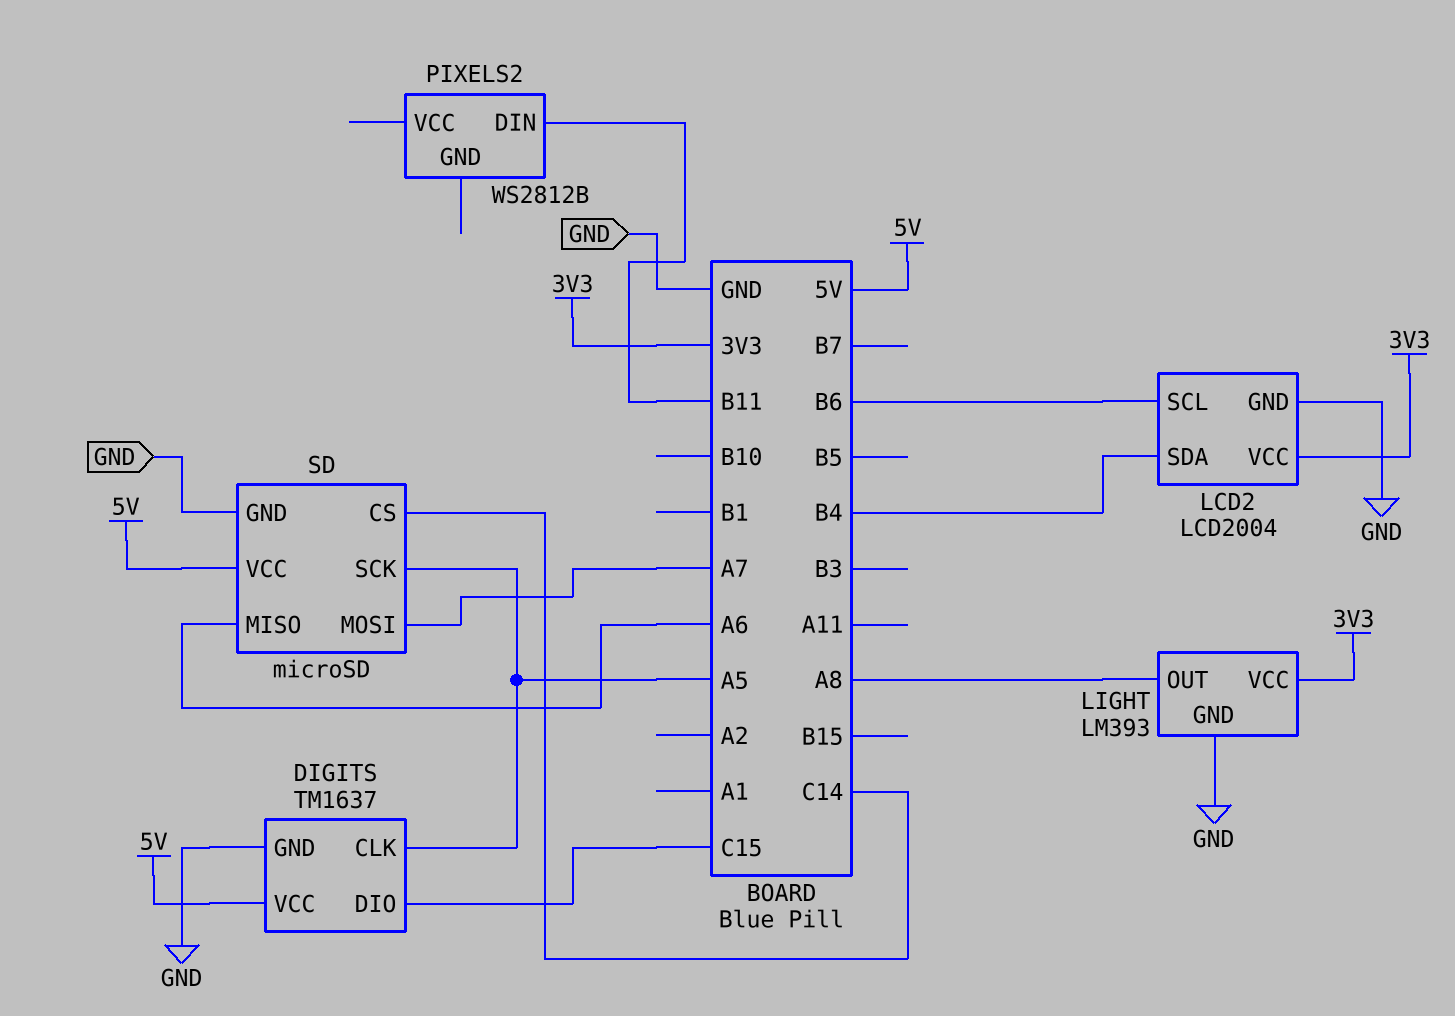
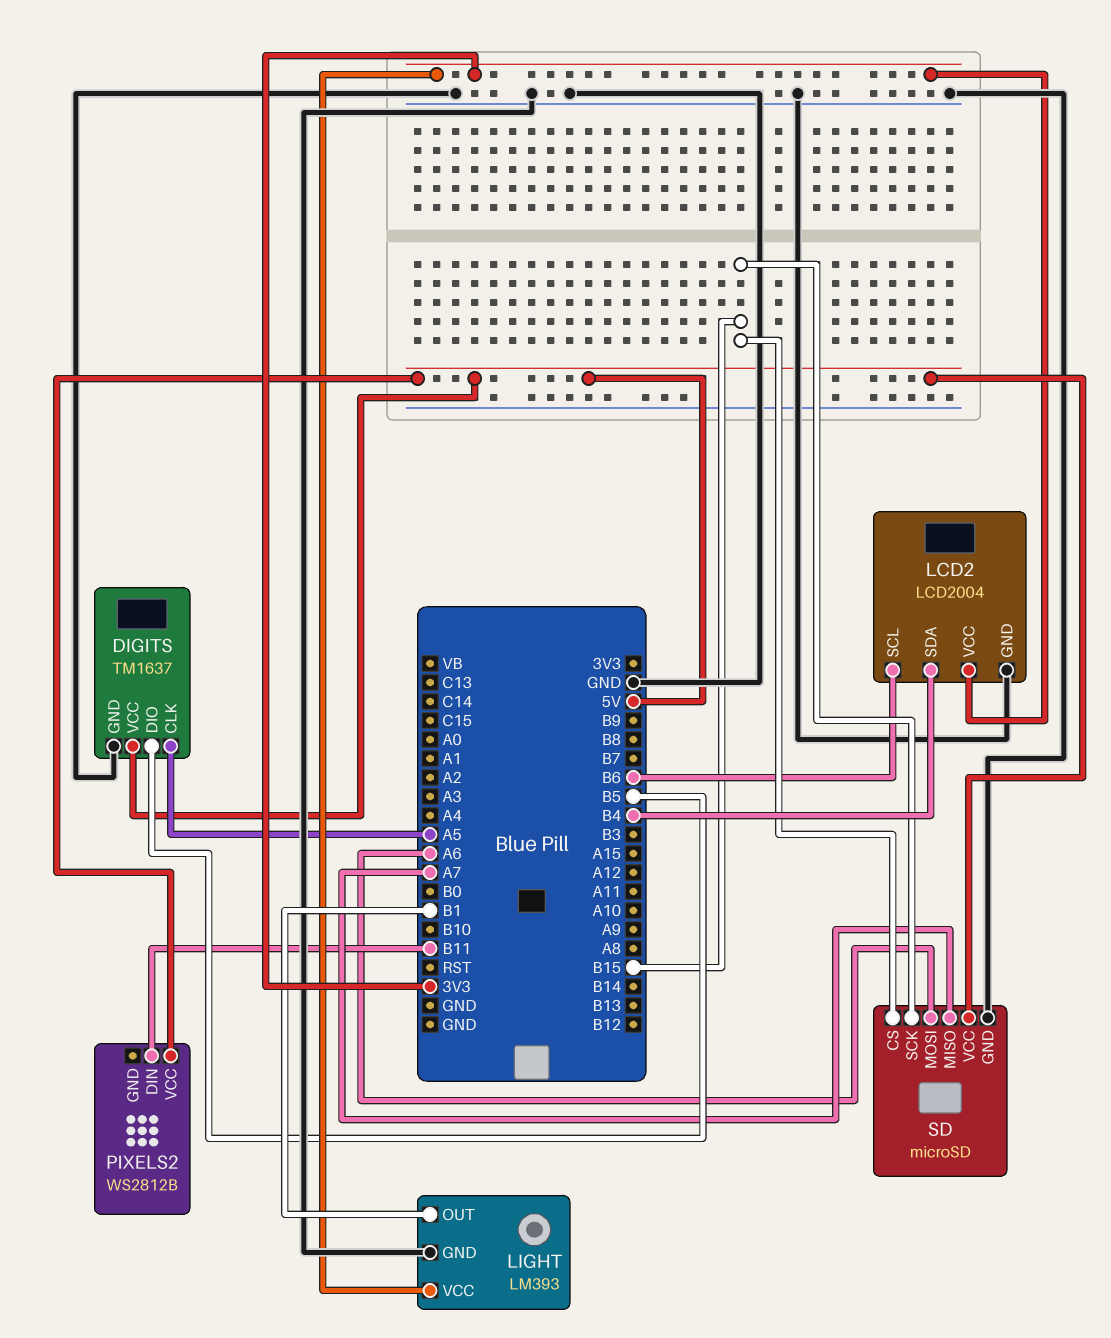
DIGITS pin DIO: C15 -> B5
LIGHT pin OUT: A8 -> B1
PIXELS2 pin VCC: none -> 5V
SD pin CS: C14 -> B15
SD pin MISO: A6 -> A7
SD pin MOSI: A7 -> A6
SD pin SCK: A5 -> B15

